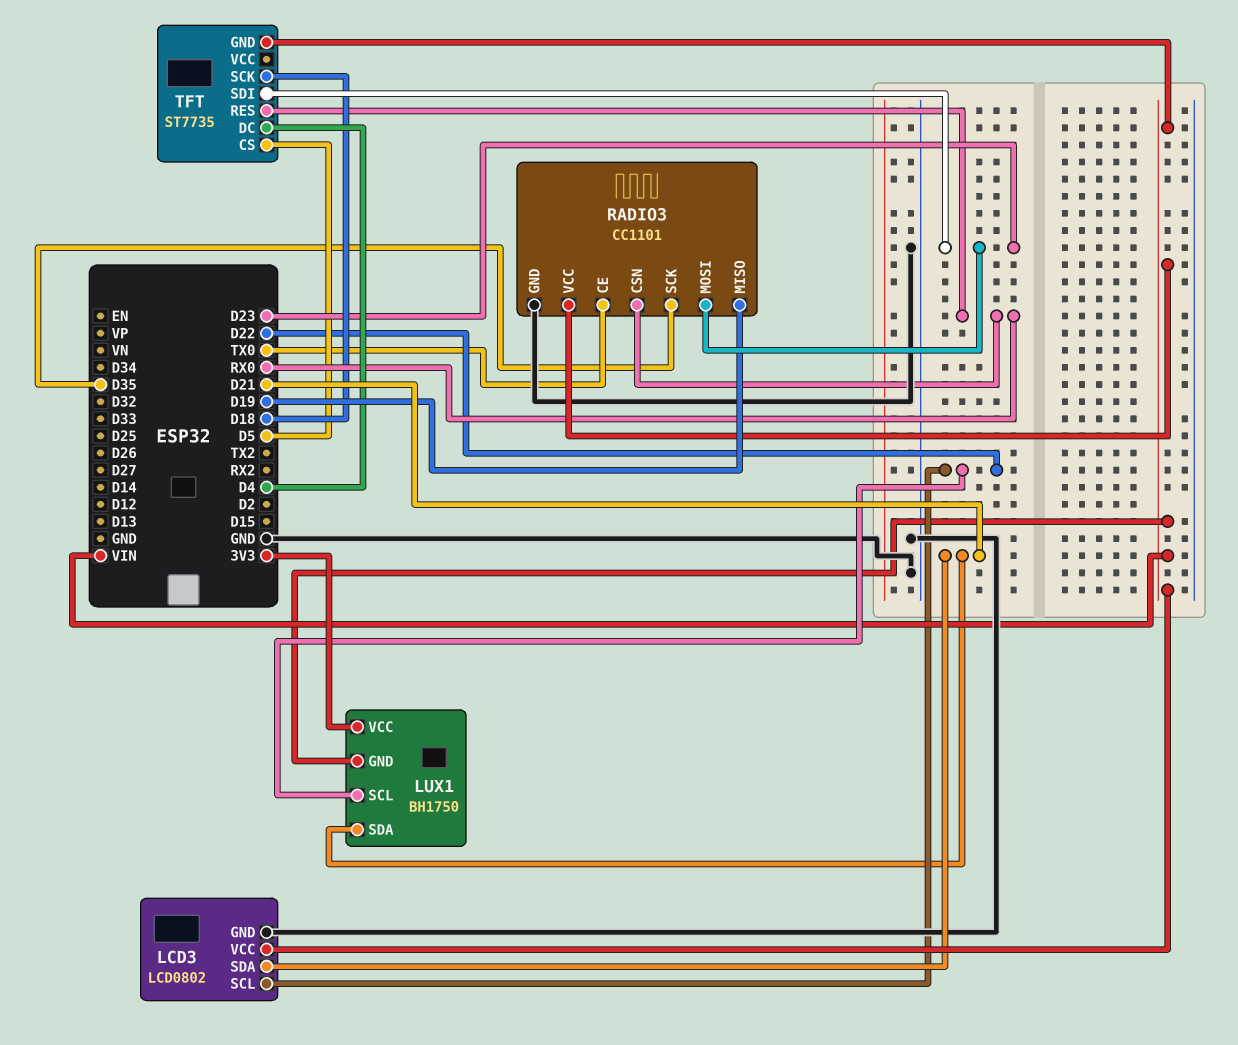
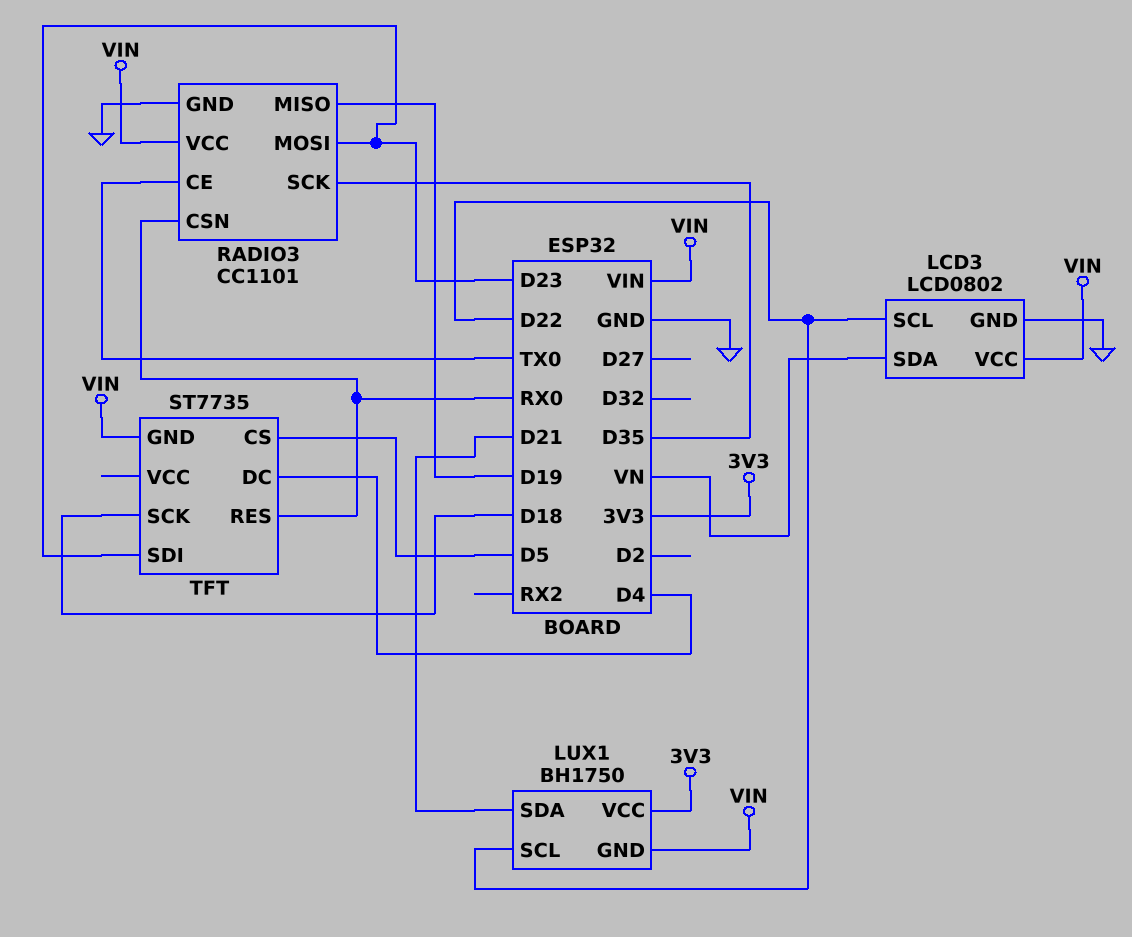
LCD3 pin SDA: D21 -> VN

